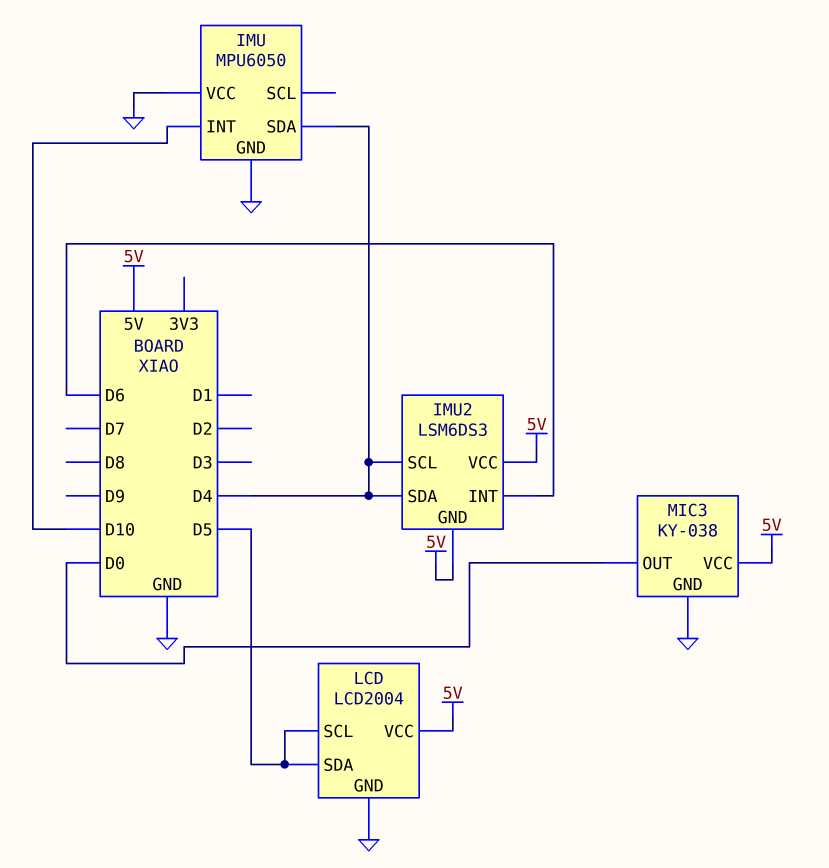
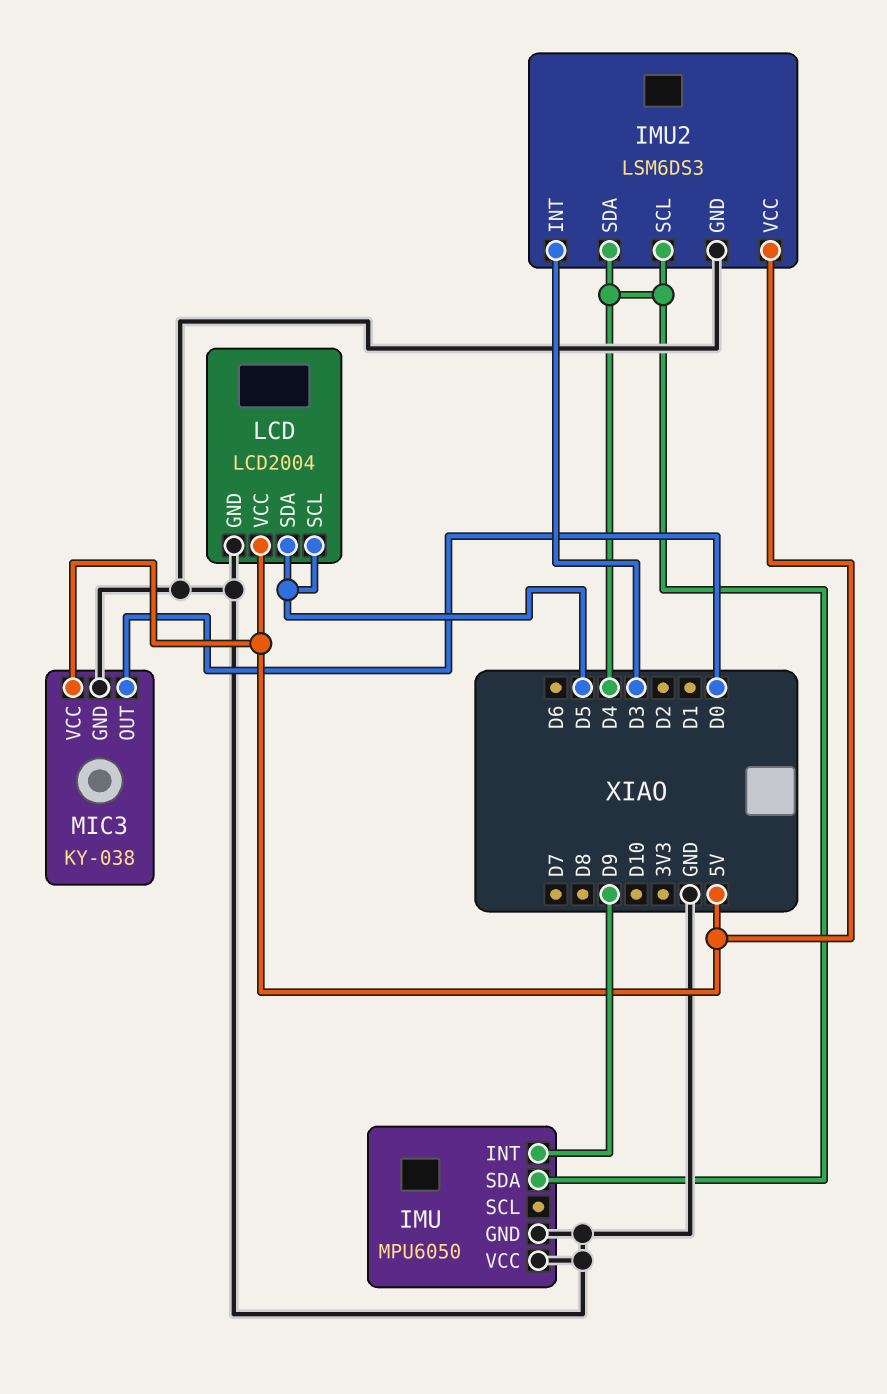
IMU pin INT: D10 -> D9
IMU2 pin GND: 5V -> GND
IMU2 pin INT: D6 -> D3

